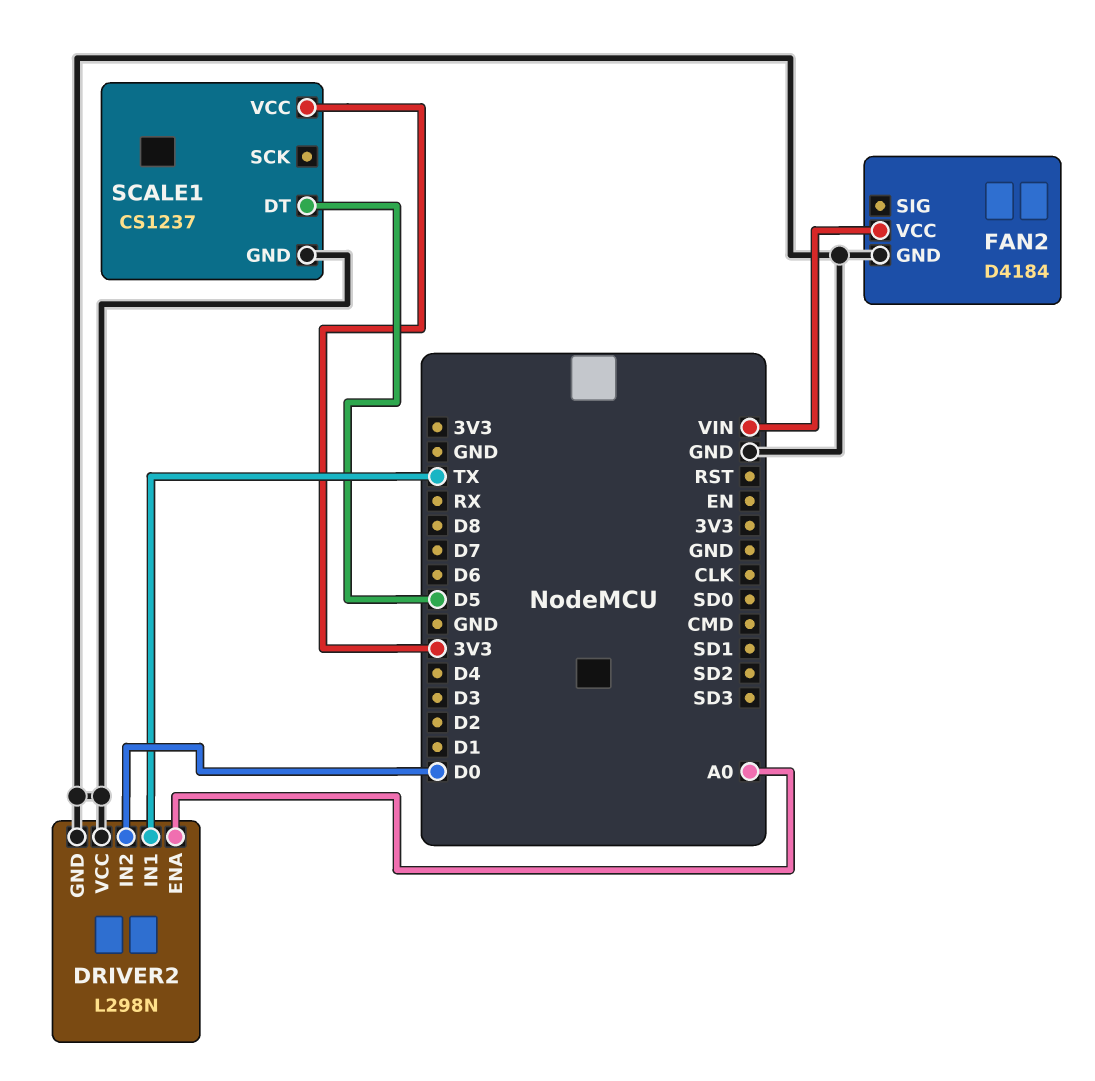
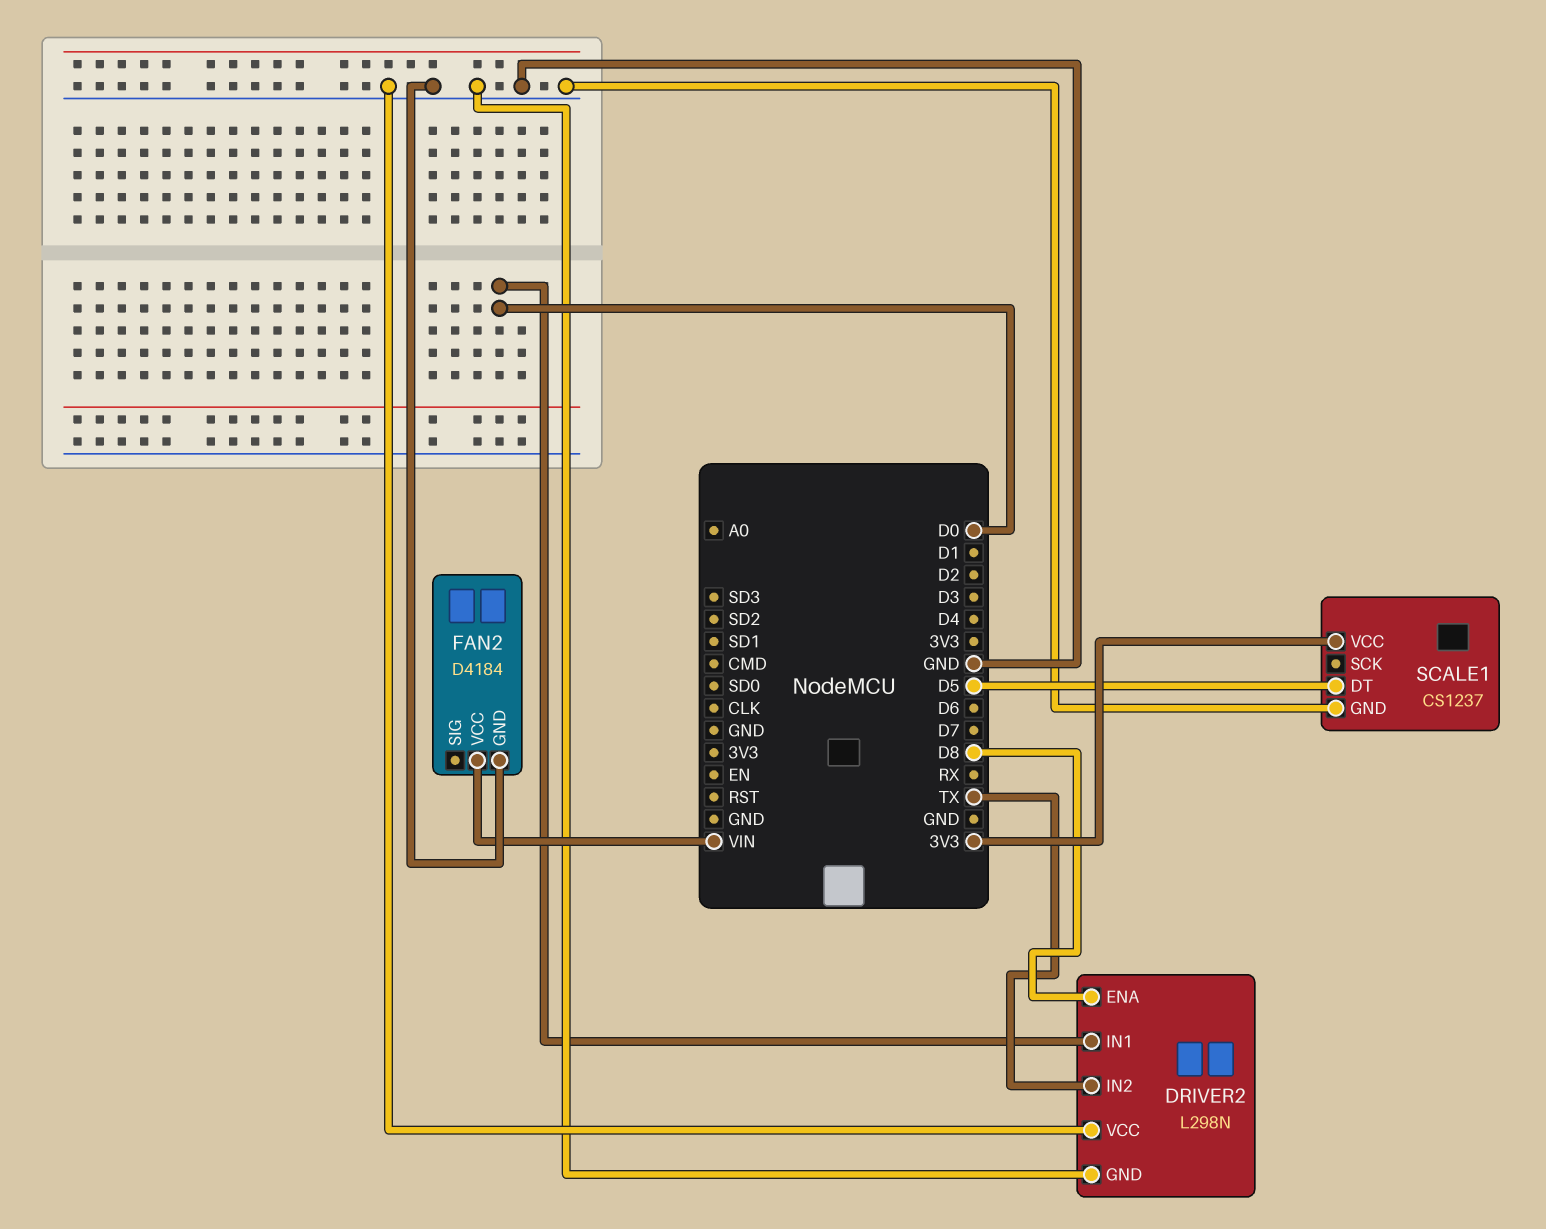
DRIVER2 pin ENA: A0 -> D8
DRIVER2 pin IN1: TX -> D0
DRIVER2 pin IN2: D0 -> TX

